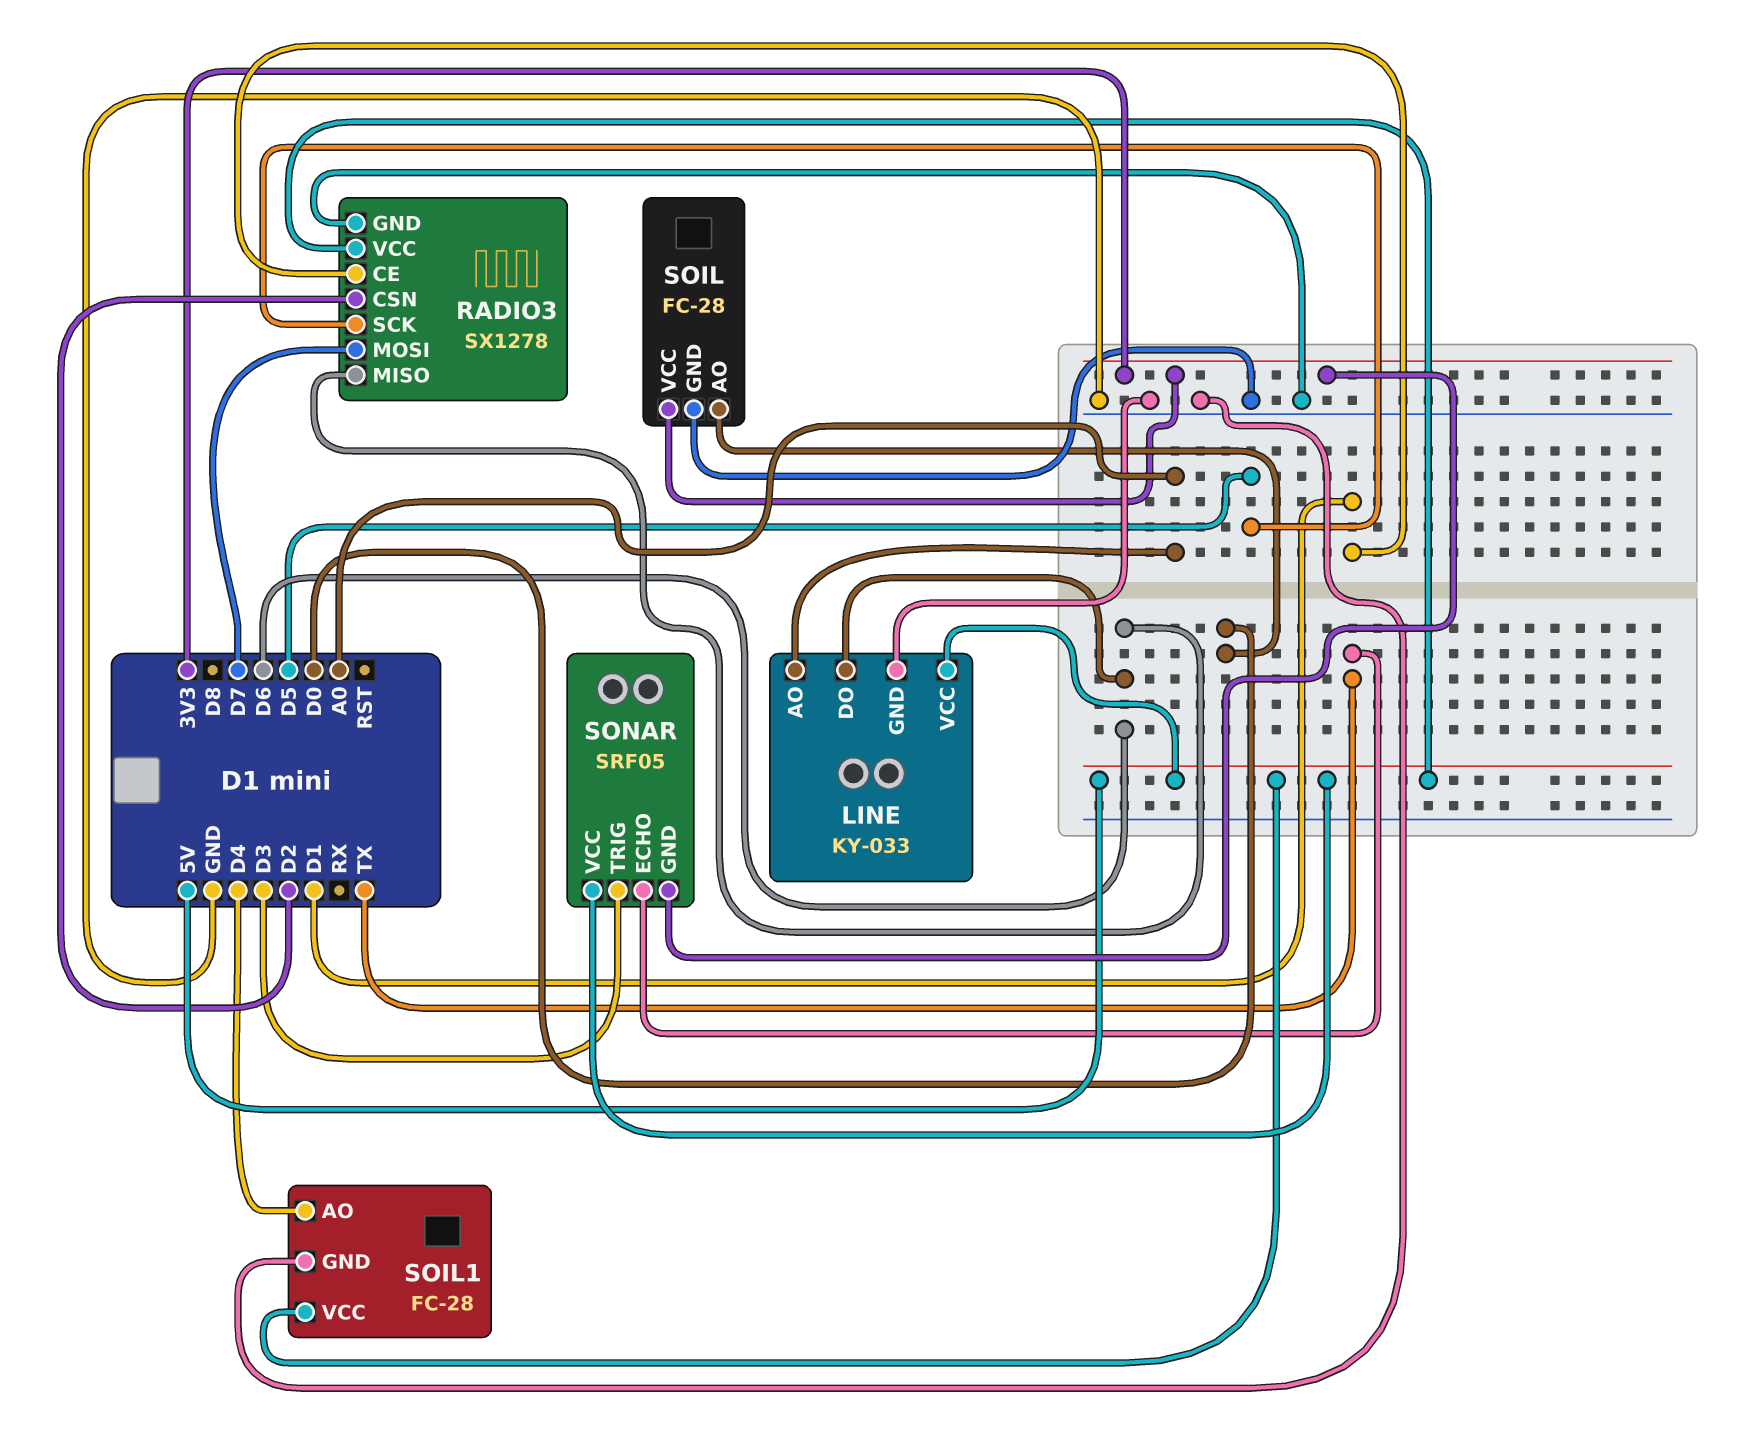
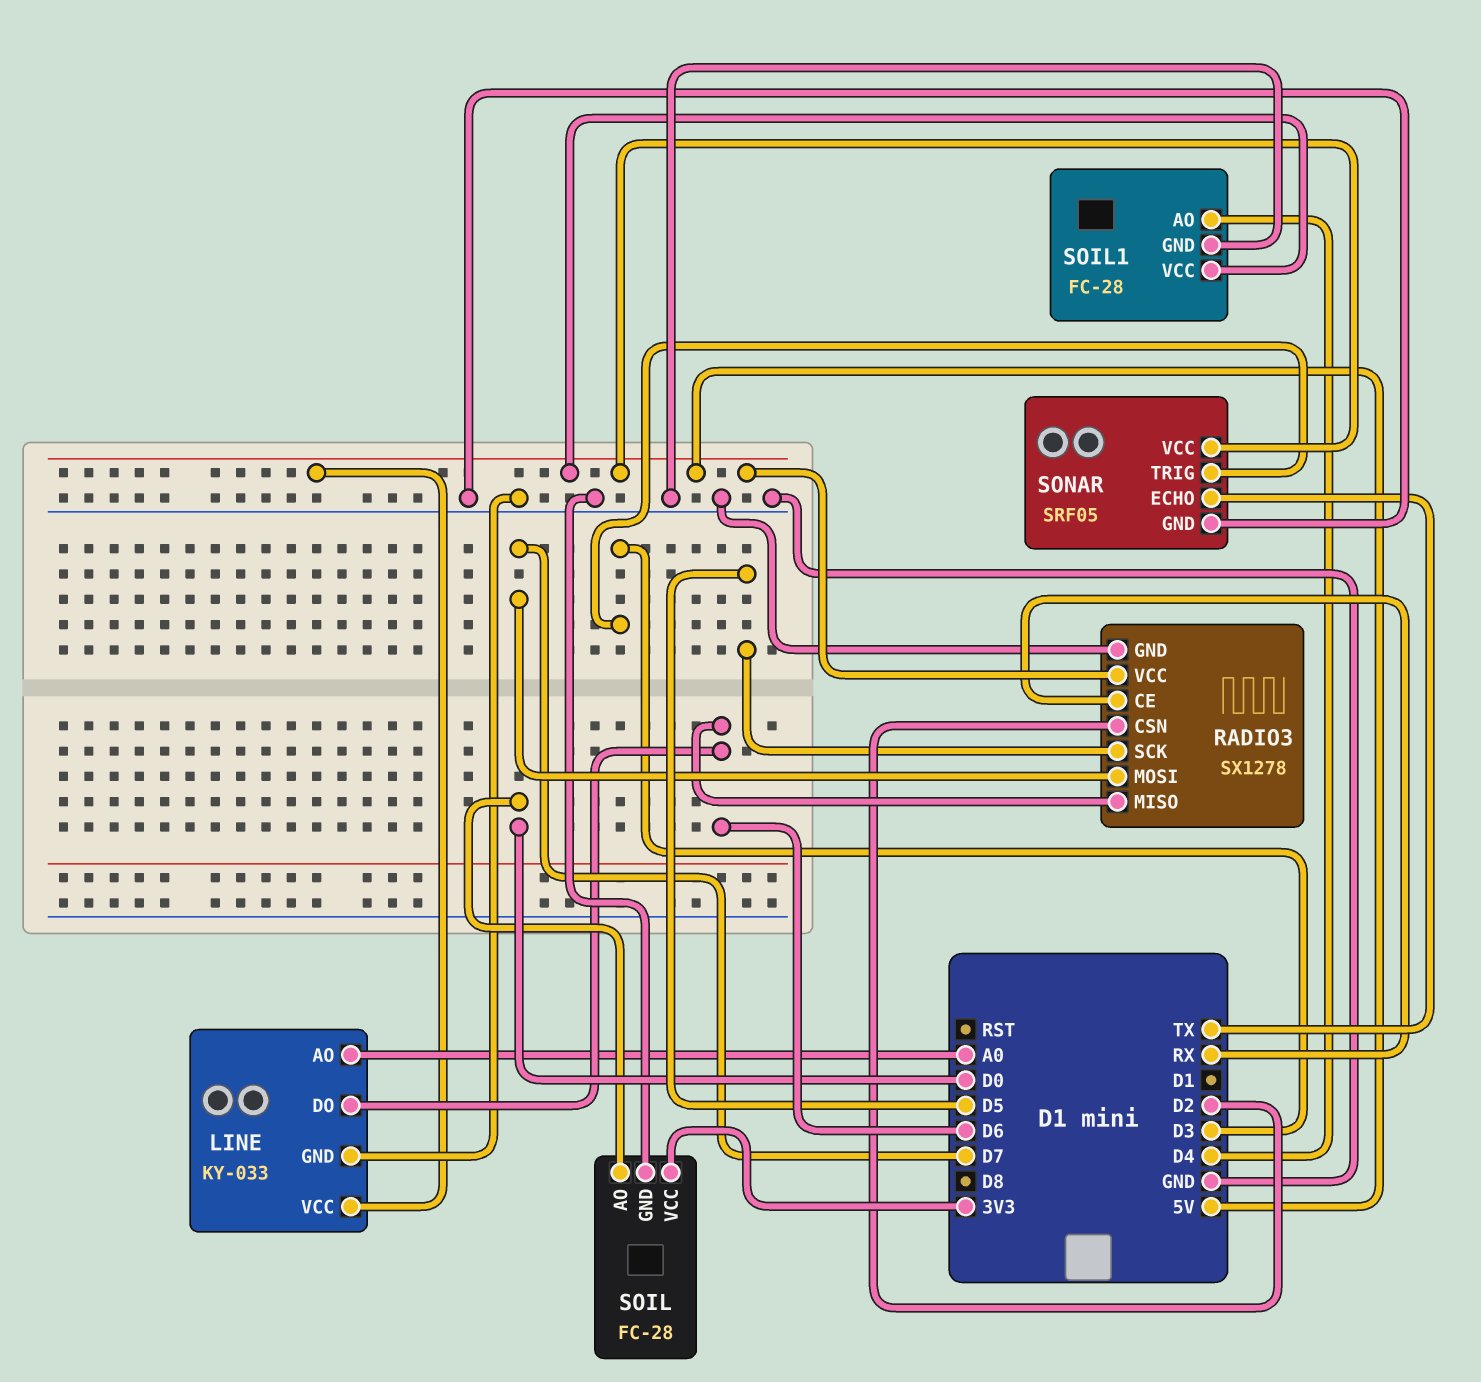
RADIO3 pin CE: D1 -> RX
SONAR pin GND: 3V3 -> GND

